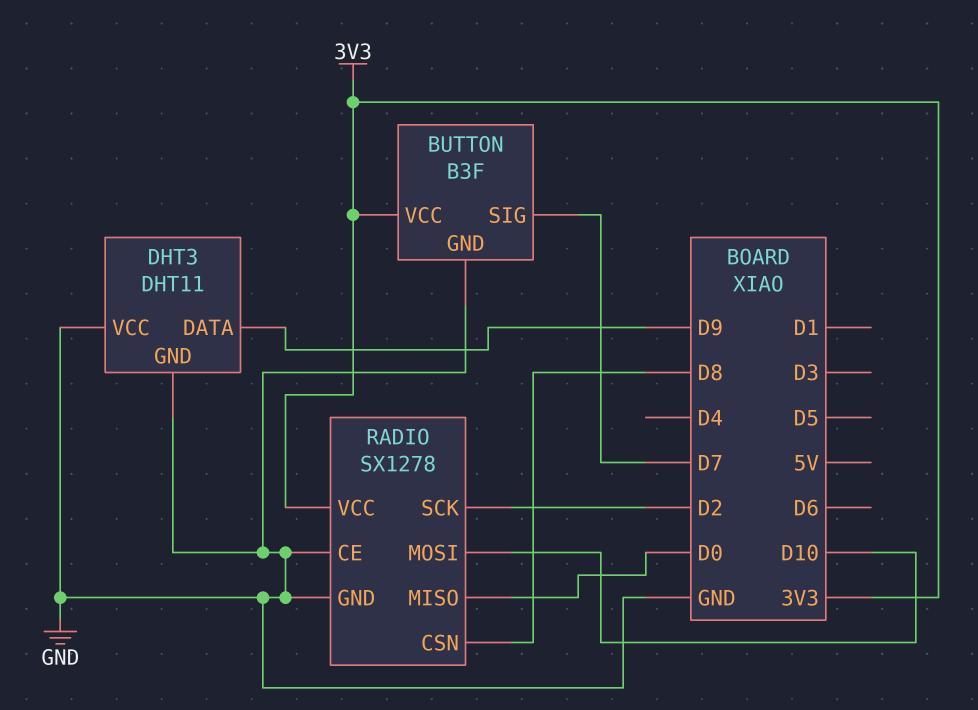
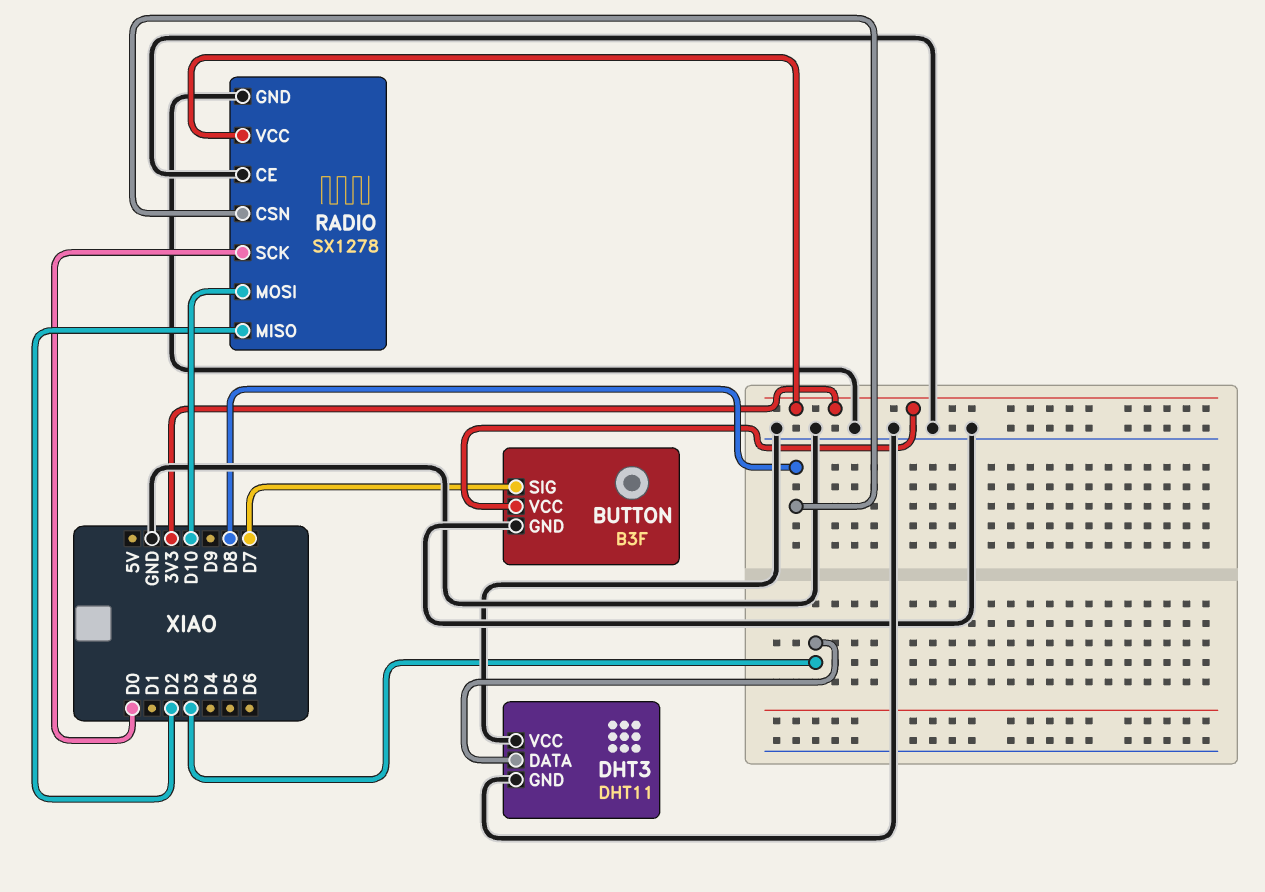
DHT3 pin DATA: D9 -> D3
RADIO pin MISO: D0 -> D2
RADIO pin SCK: D2 -> D0

